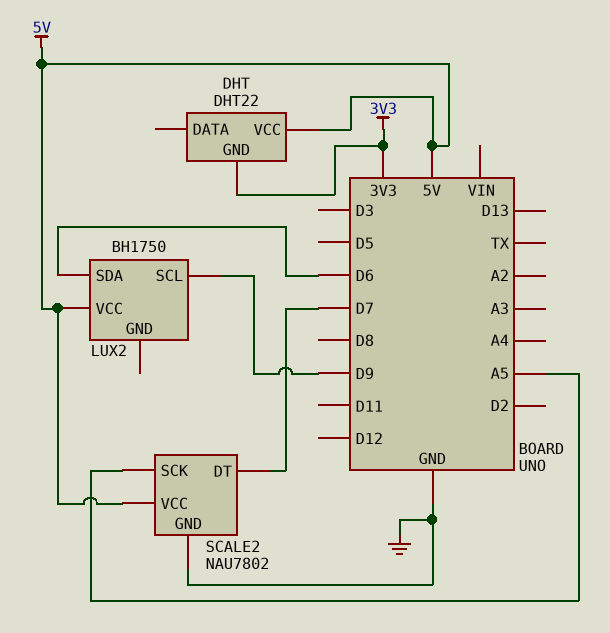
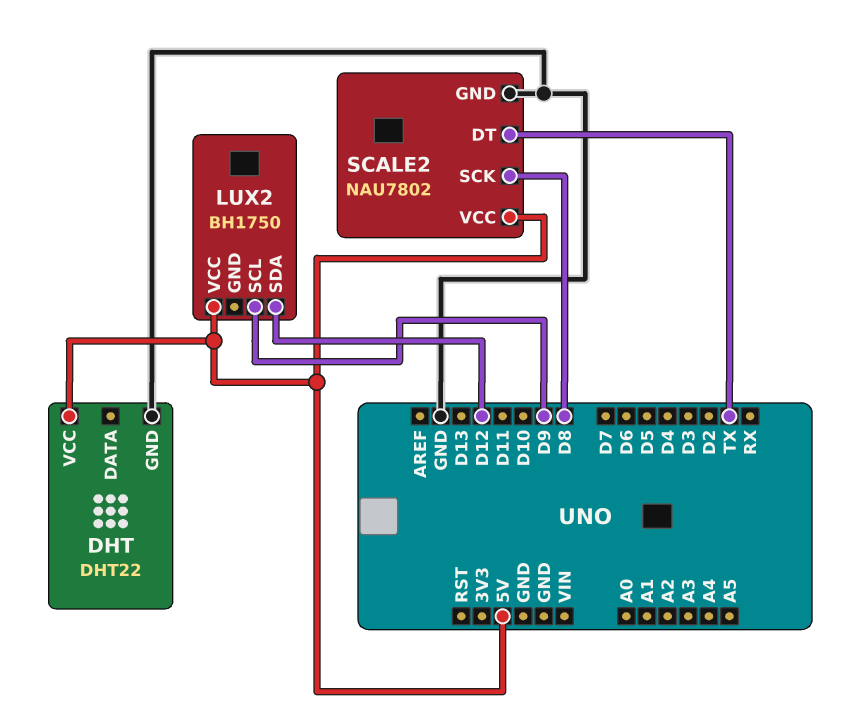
DHT pin GND: 3V3 -> GND
LUX2 pin SDA: D6 -> D12
SCALE2 pin DT: D7 -> TX
SCALE2 pin SCK: A5 -> D8

